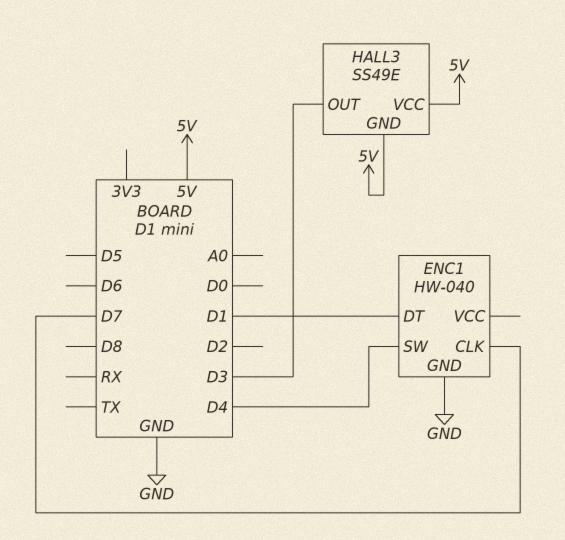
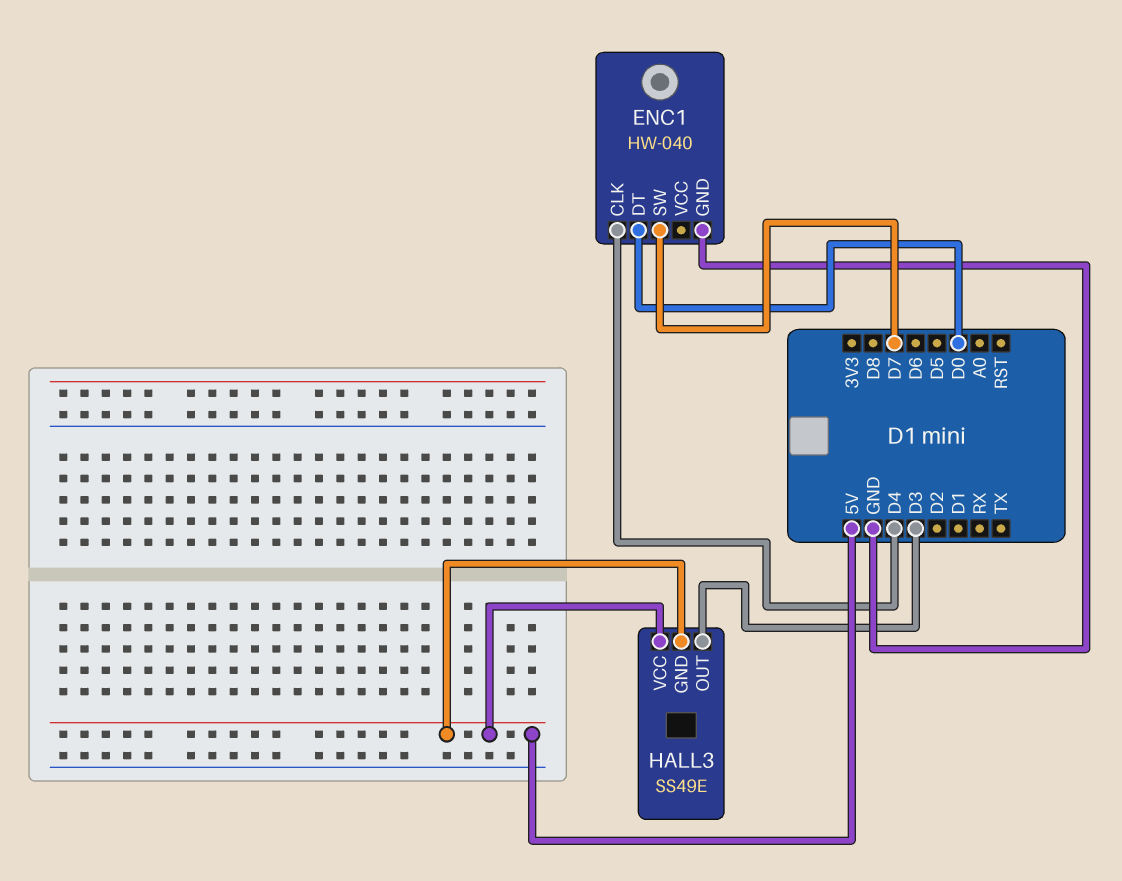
ENC1 pin CLK: D7 -> D4
ENC1 pin DT: D1 -> D0
ENC1 pin SW: D4 -> D7

